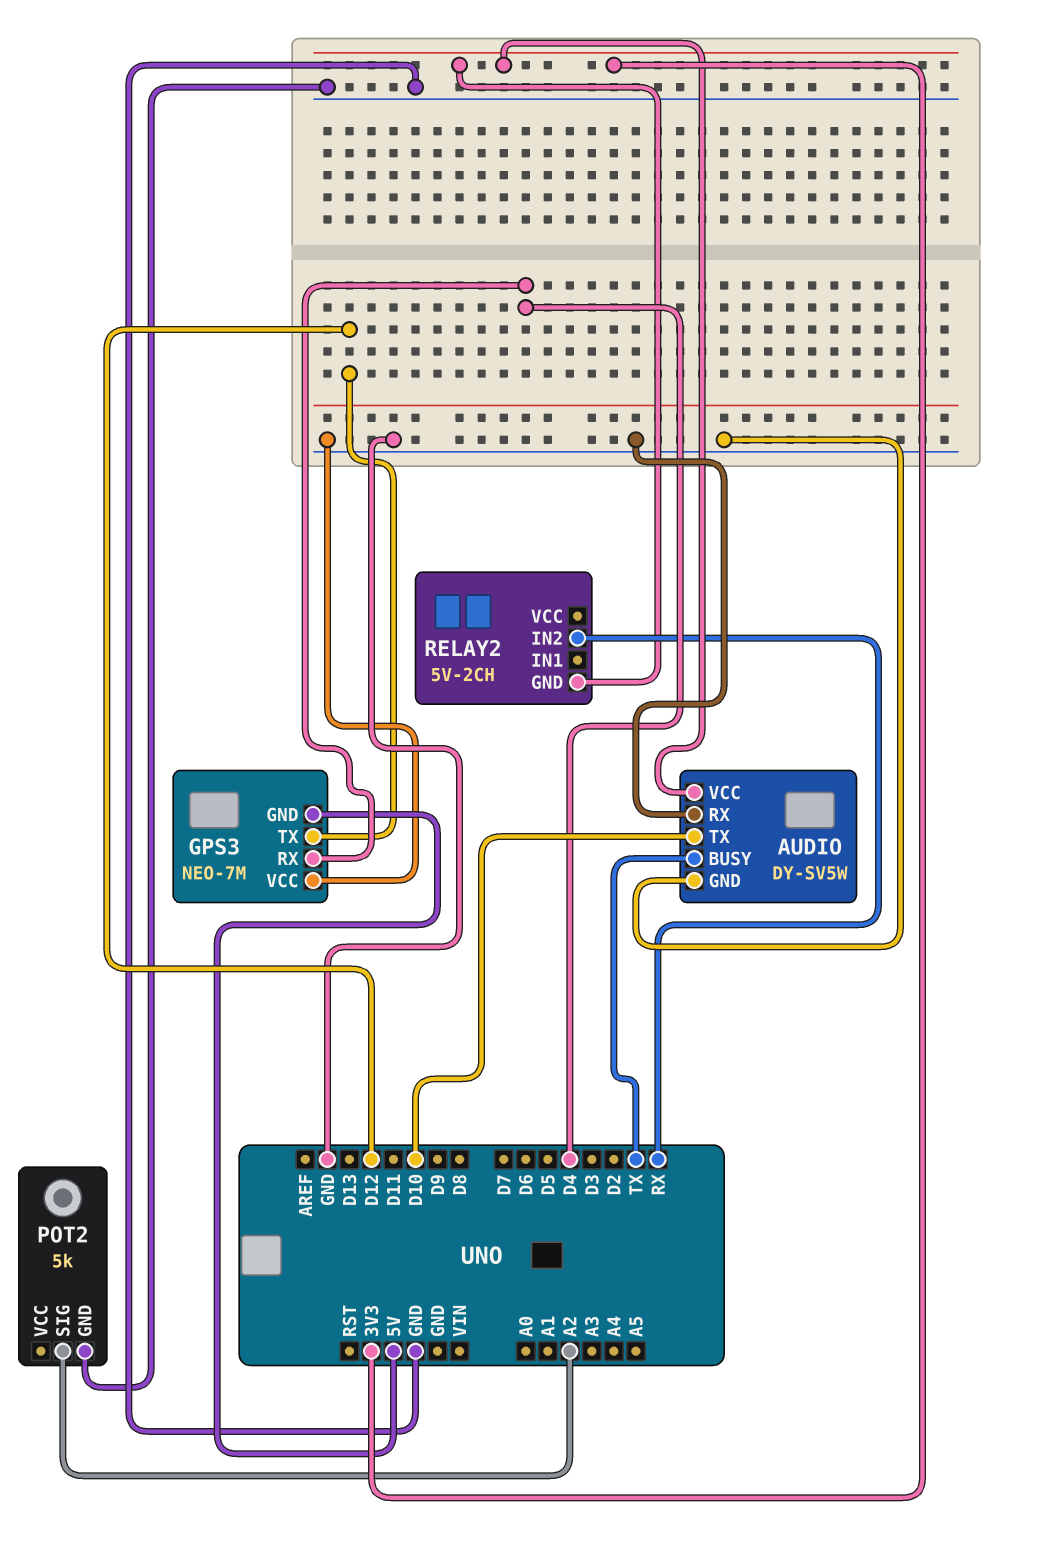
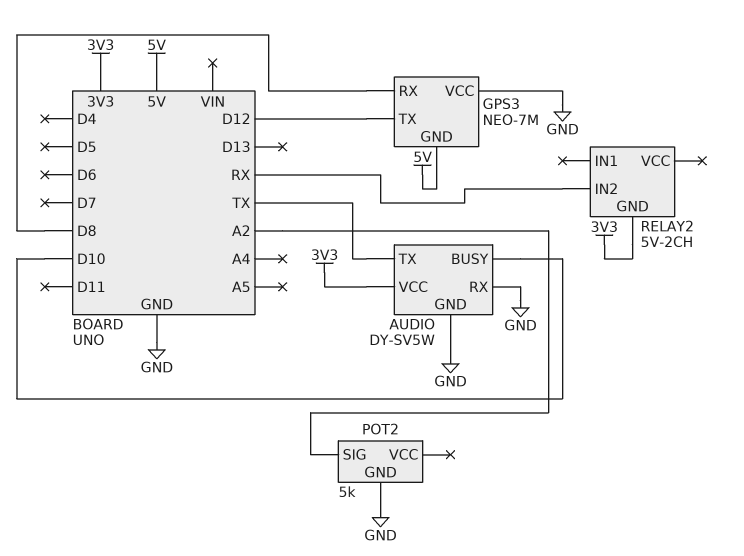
AUDIO pin BUSY: TX -> D10
AUDIO pin TX: D10 -> TX
GPS3 pin RX: D4 -> D8

